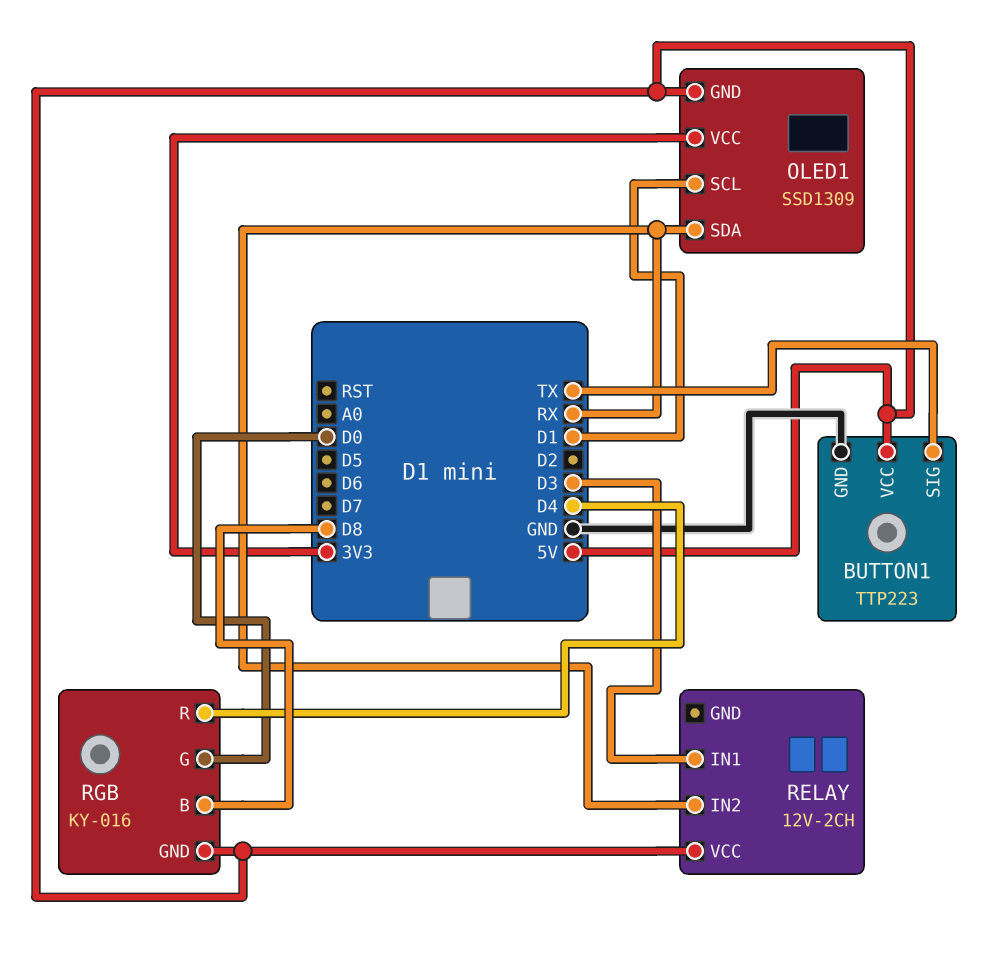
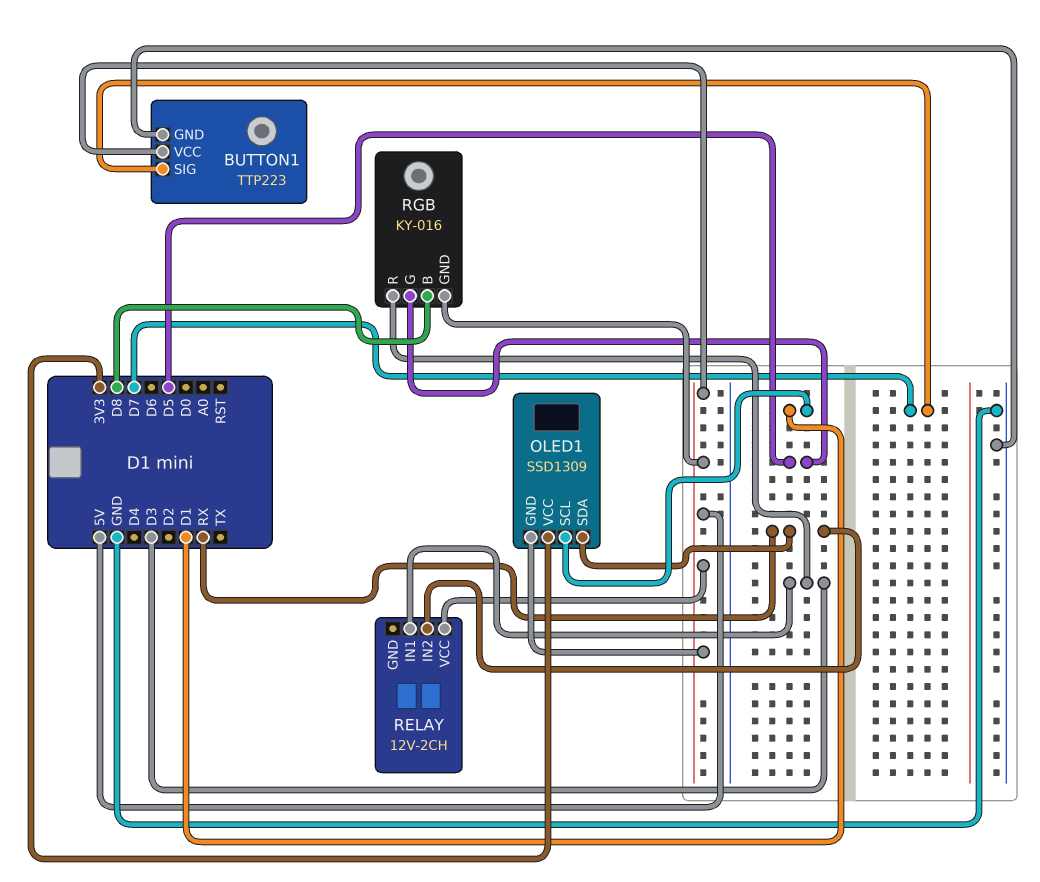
BUTTON1 pin SIG: TX -> D7
RGB pin G: D0 -> D5
RGB pin R: D4 -> D3

